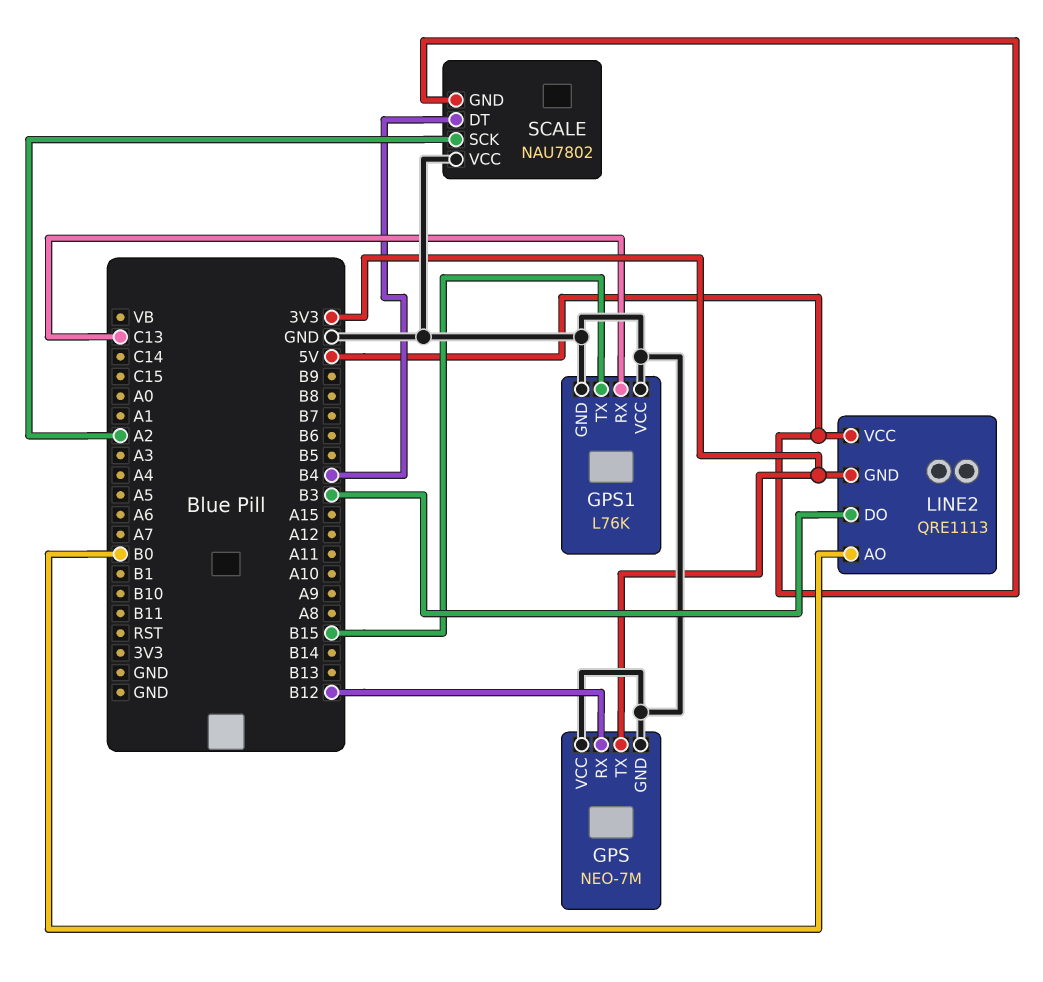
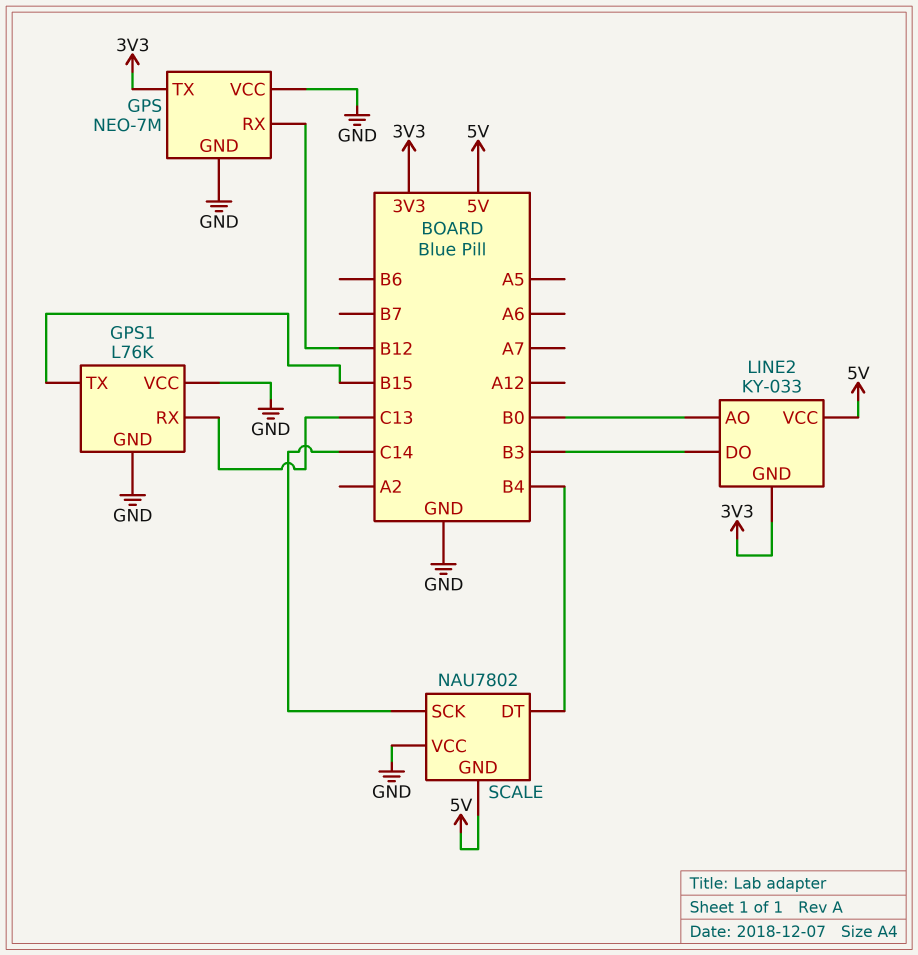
LINE2: QRE1113 -> KY-033
SCALE pin SCK: A2 -> C14

